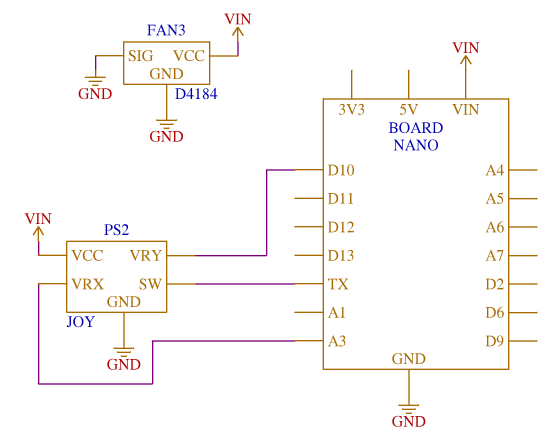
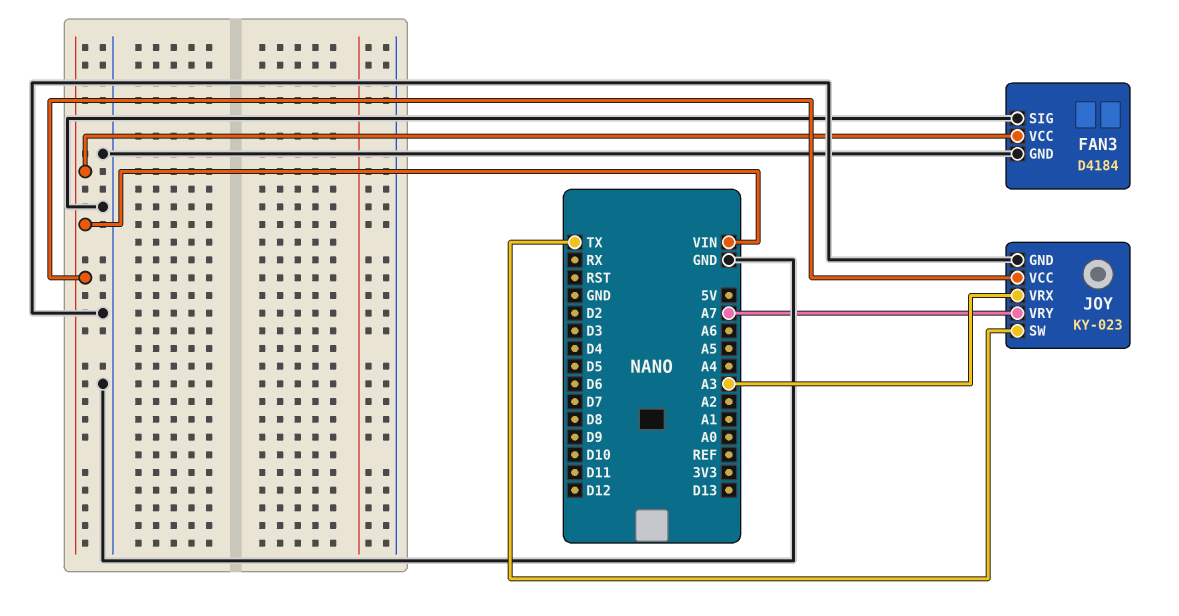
JOY: PS2 -> KY-023
JOY pin VRY: D10 -> A7

